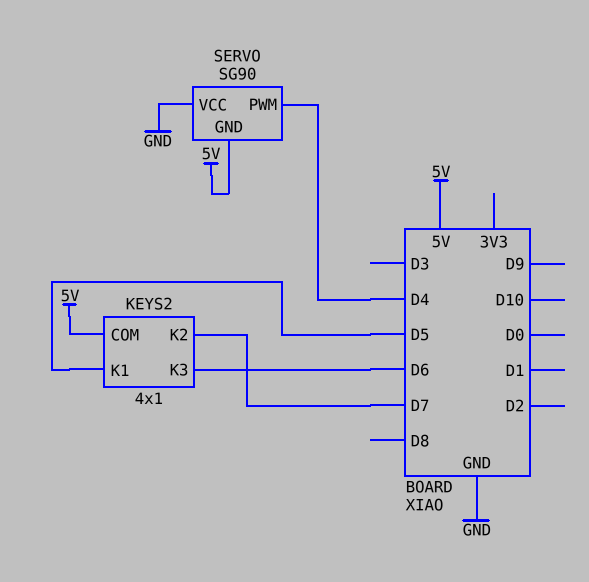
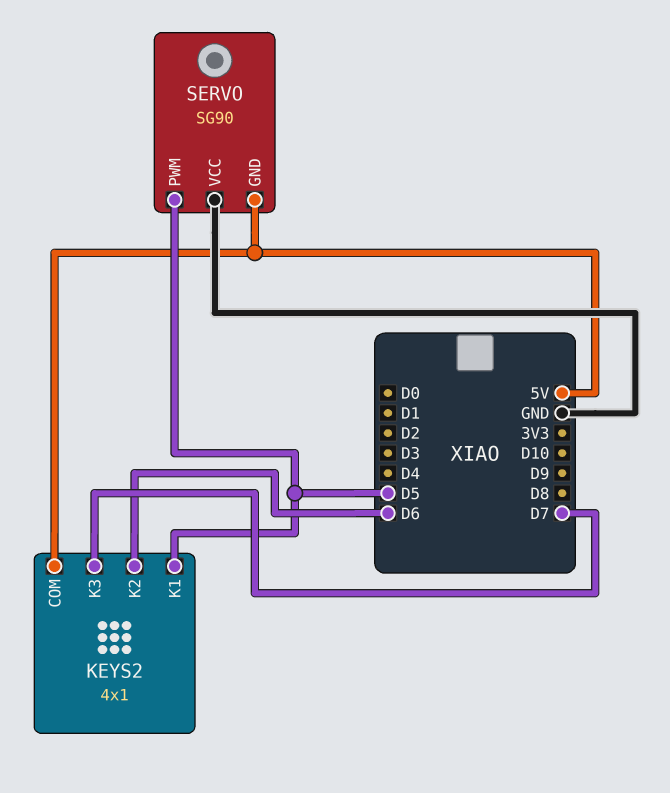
KEYS2 pin K2: D7 -> D6
KEYS2 pin K3: D6 -> D7
SERVO pin PWM: D4 -> D5

